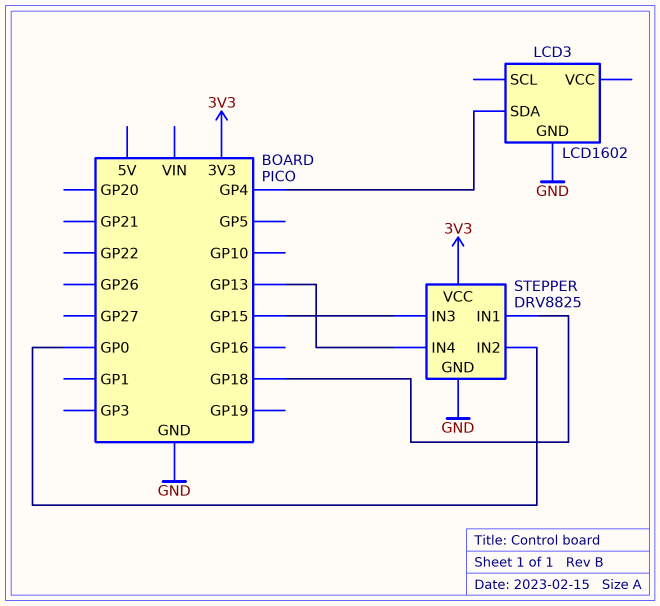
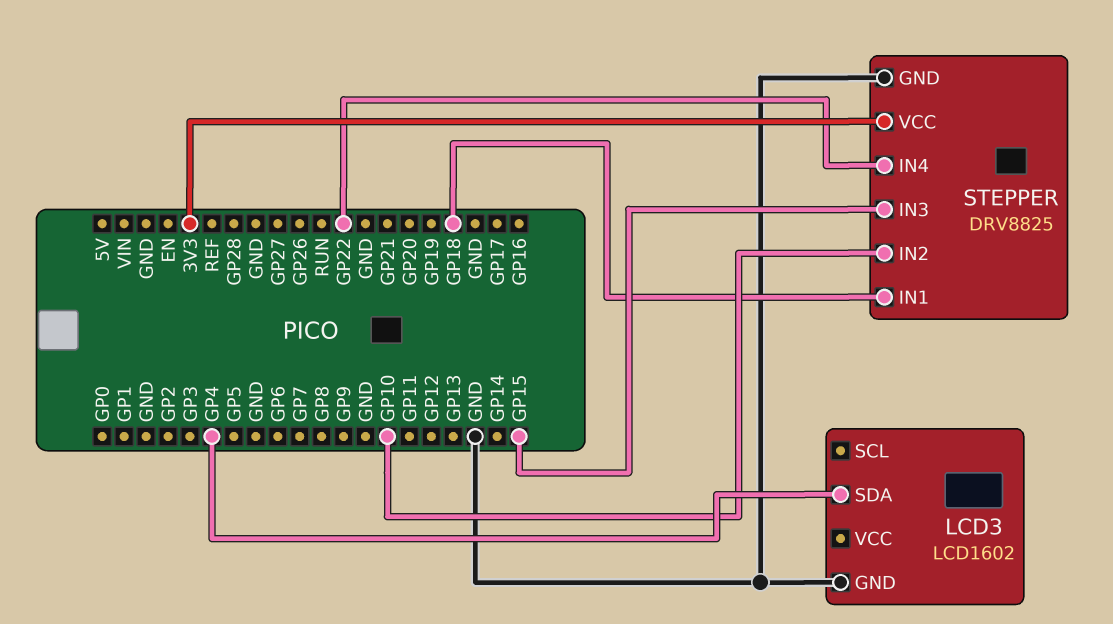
STEPPER pin IN2: GP0 -> GP10
STEPPER pin IN4: GP13 -> GP22

